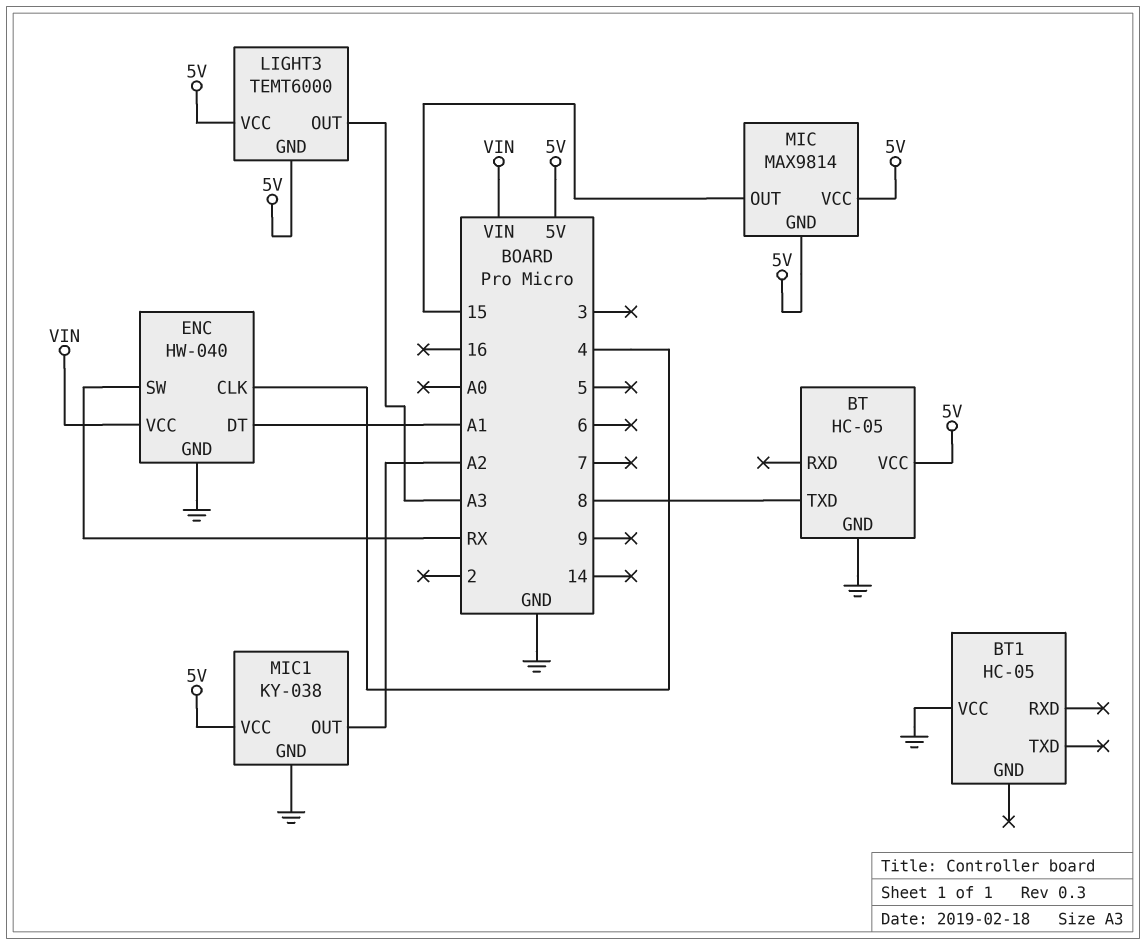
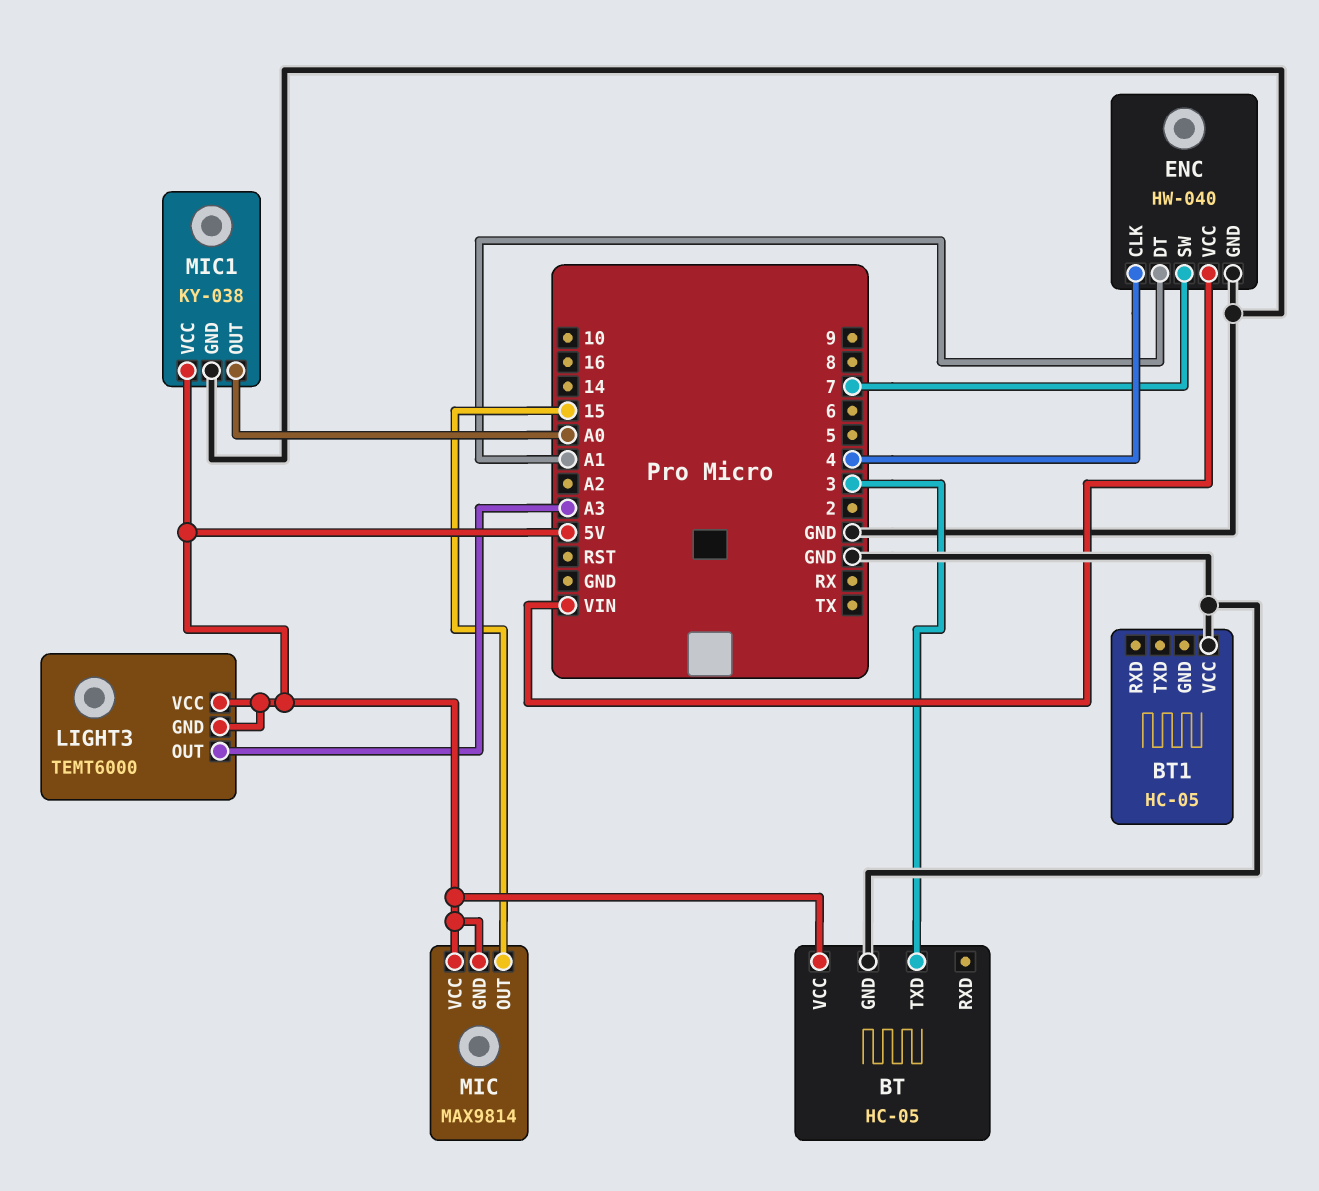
BT pin TXD: 8 -> 3
ENC pin SW: RX -> 7
MIC1 pin OUT: A2 -> A0

